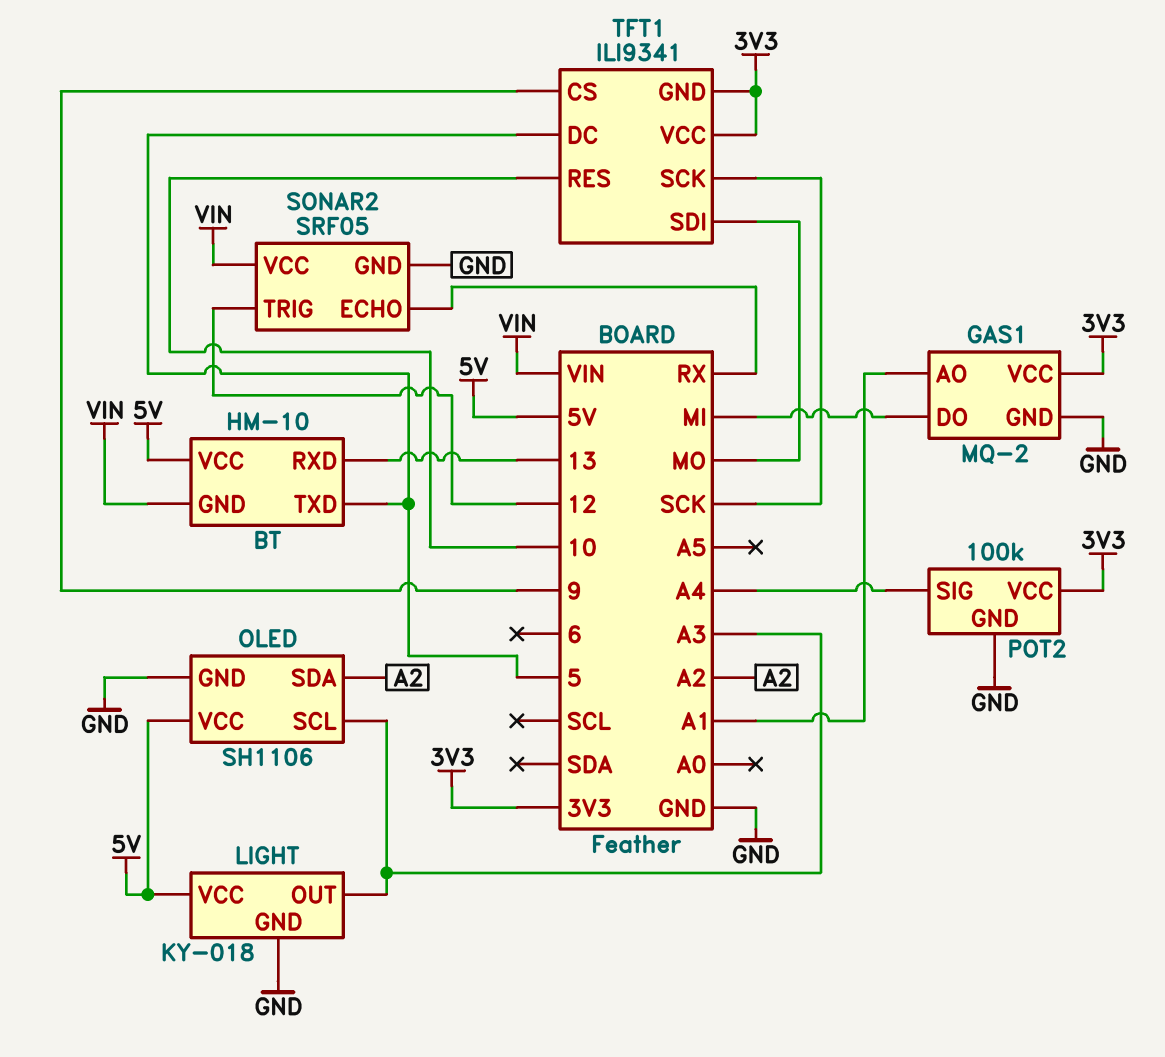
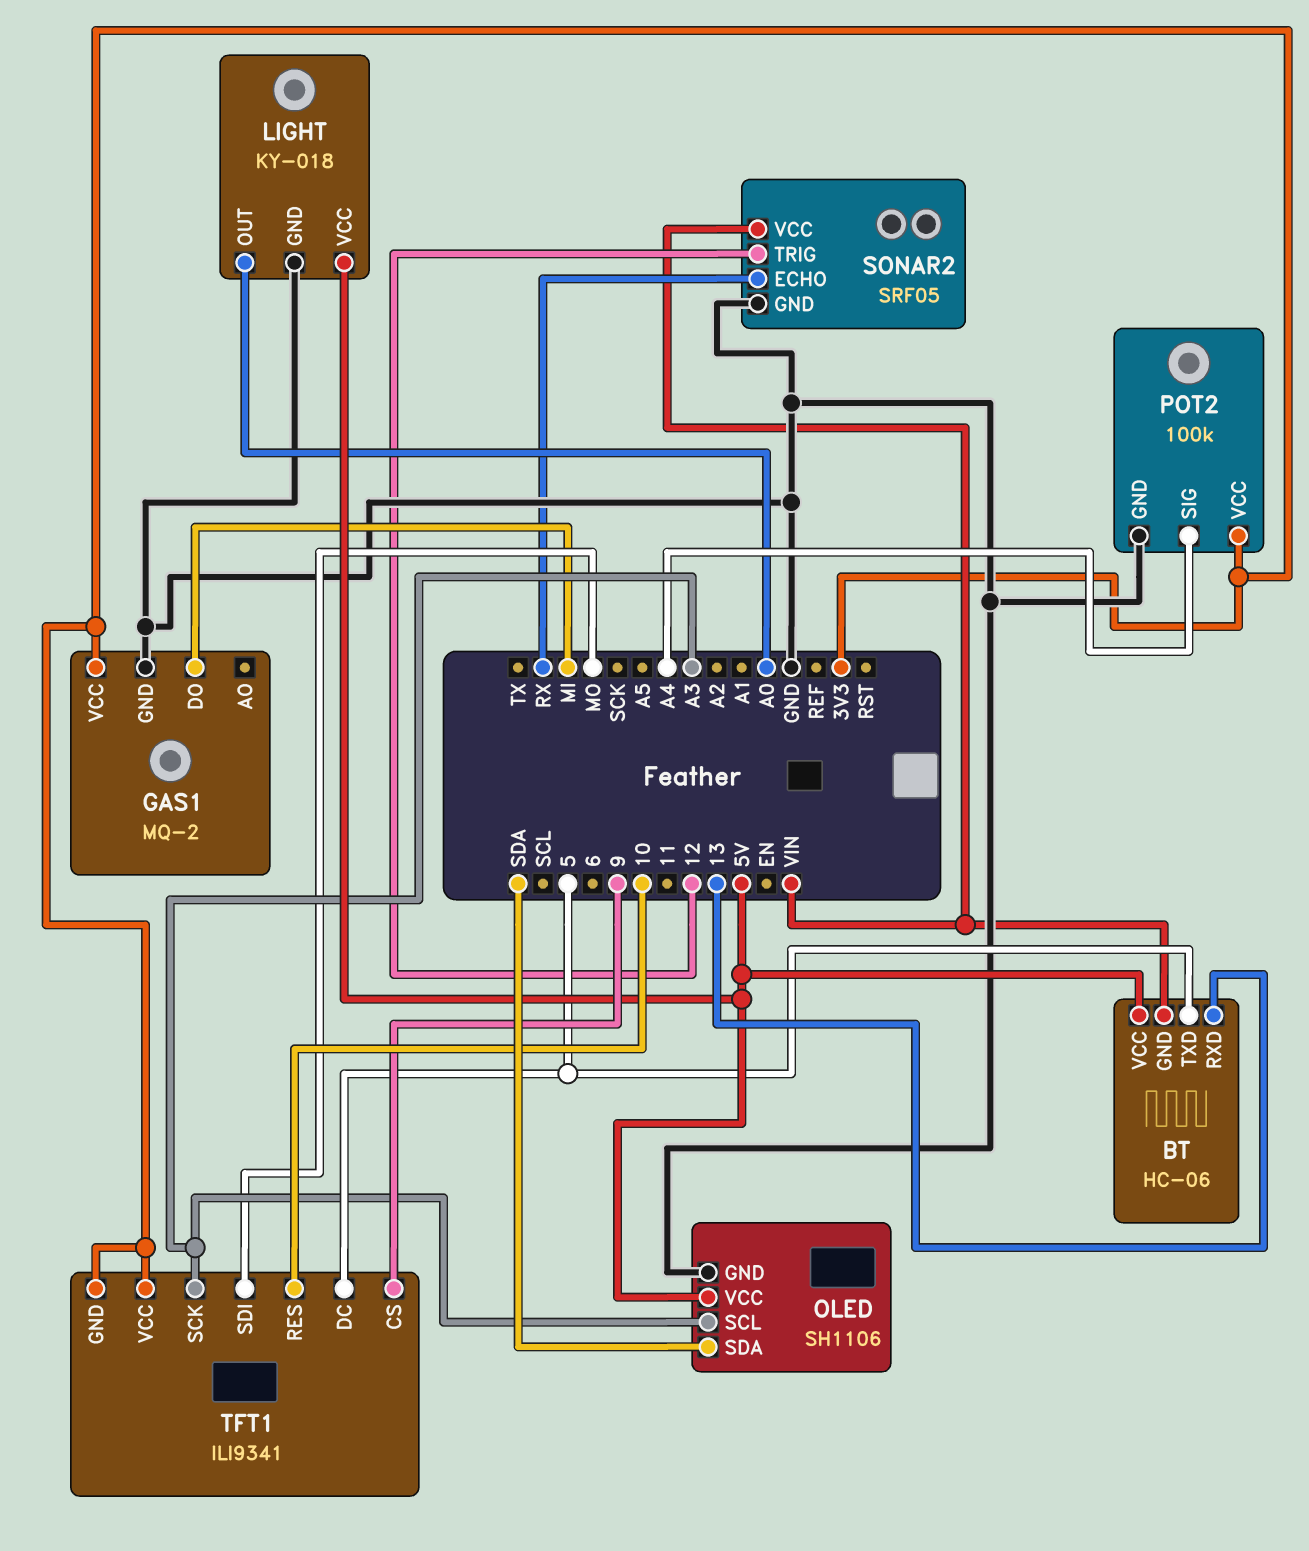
BT: HM-10 -> HC-06
GAS1 pin AO: A1 -> none
LIGHT pin OUT: A3 -> A0
OLED pin SDA: A2 -> SDA
TFT1 pin SCK: SCK -> A3

